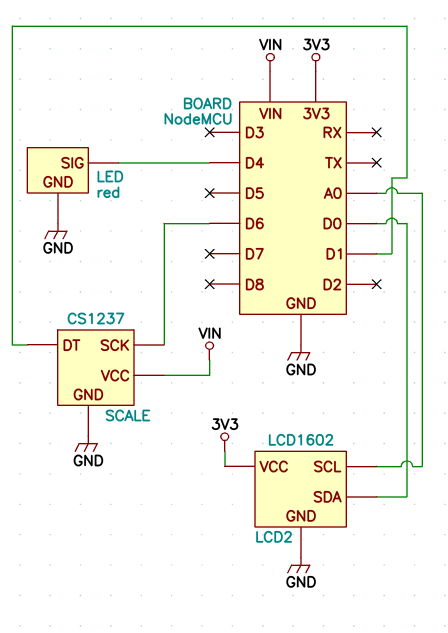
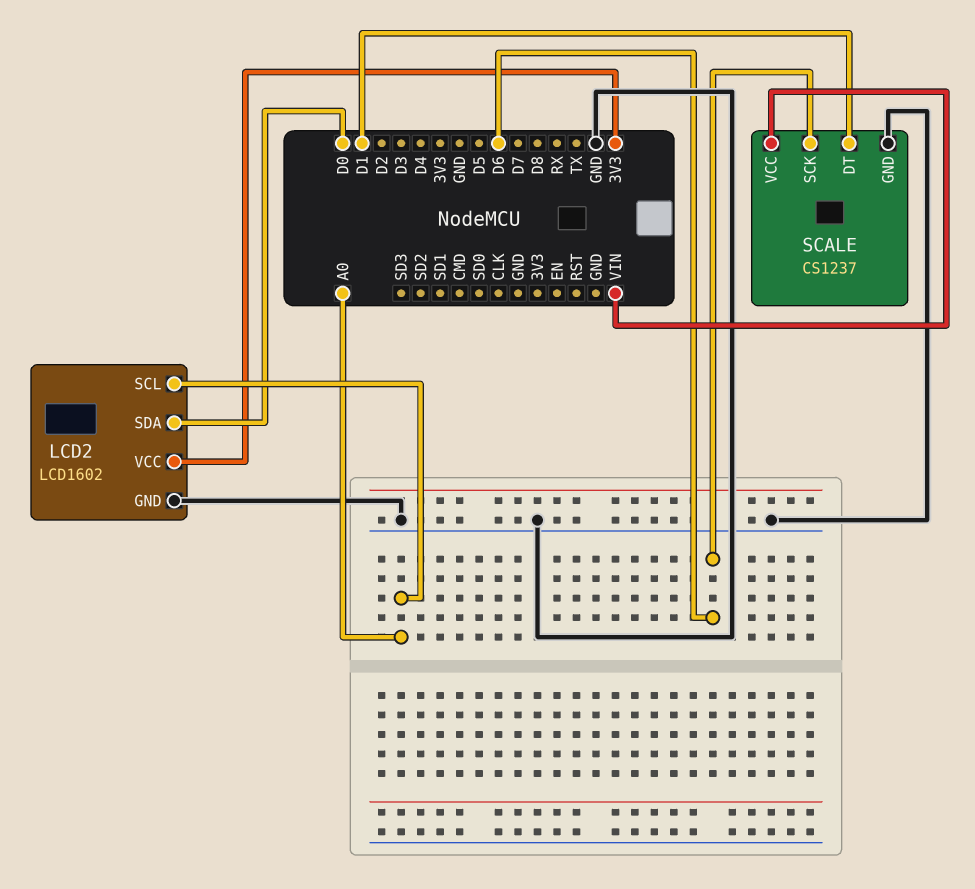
LED: red -> none
LED pin GND: GND -> none
LED pin SIG: D4 -> none

